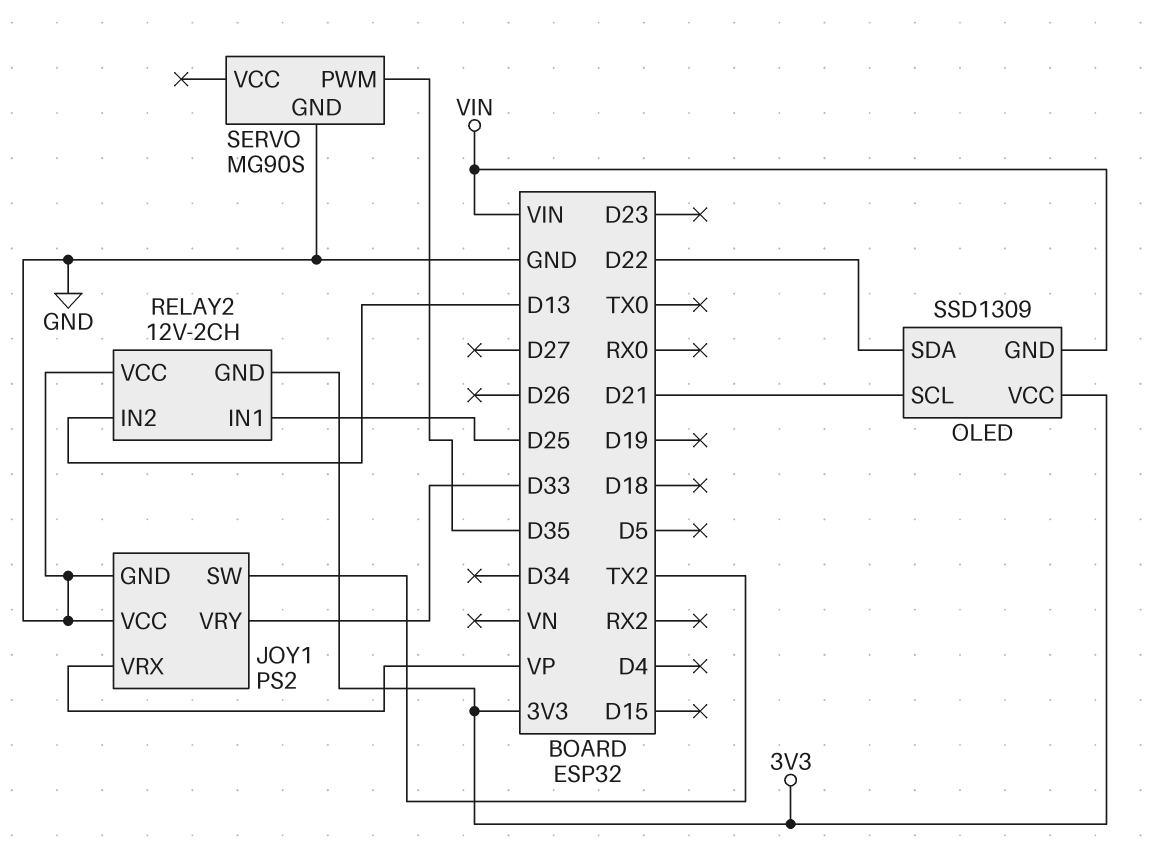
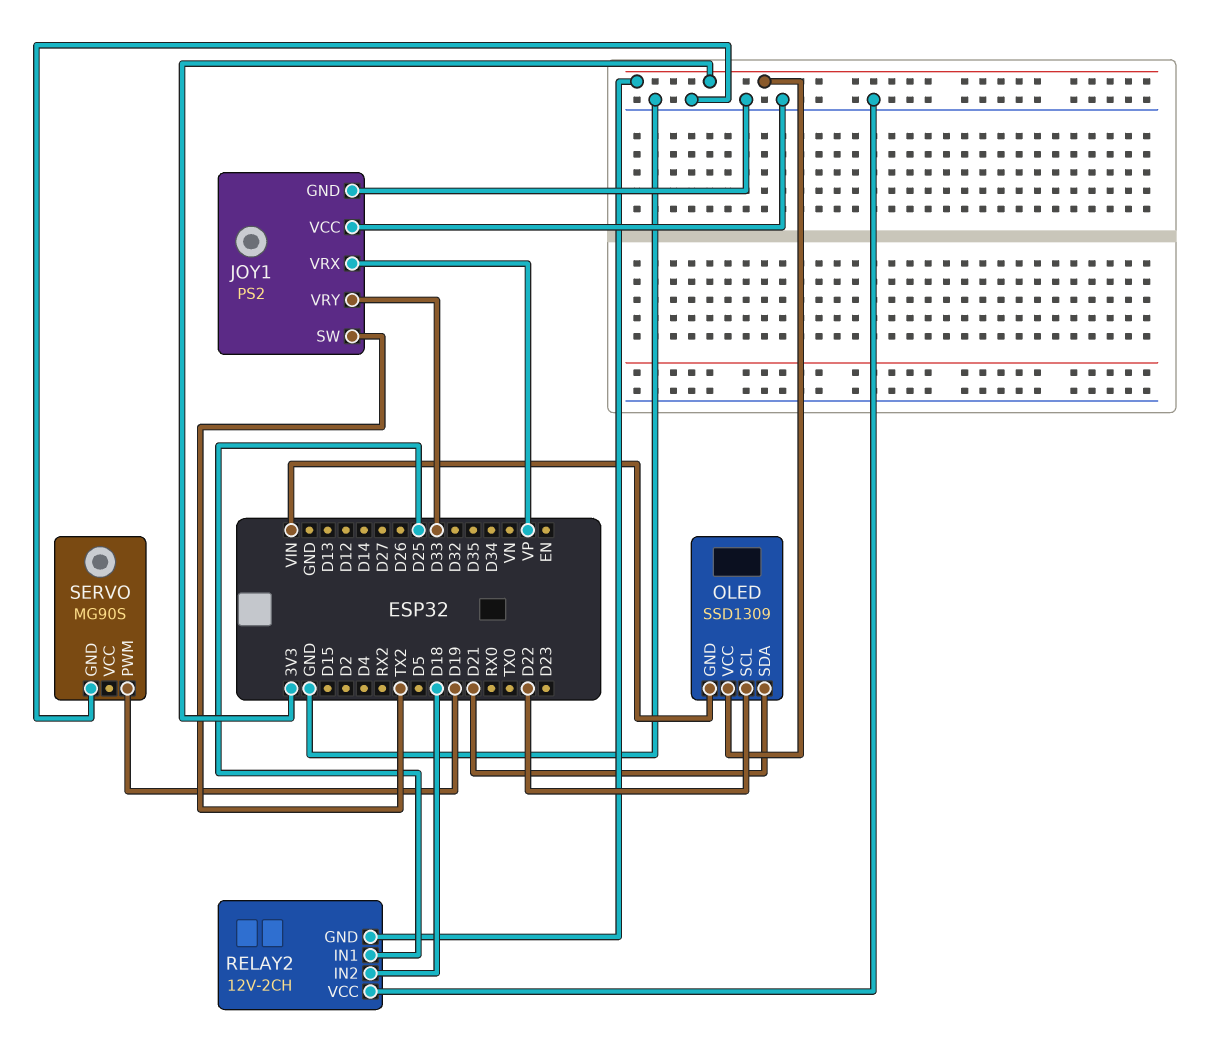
OLED pin SCL: D21 -> D22
OLED pin SDA: D22 -> D21
RELAY2 pin IN2: D13 -> D18
SERVO pin PWM: D35 -> D19

